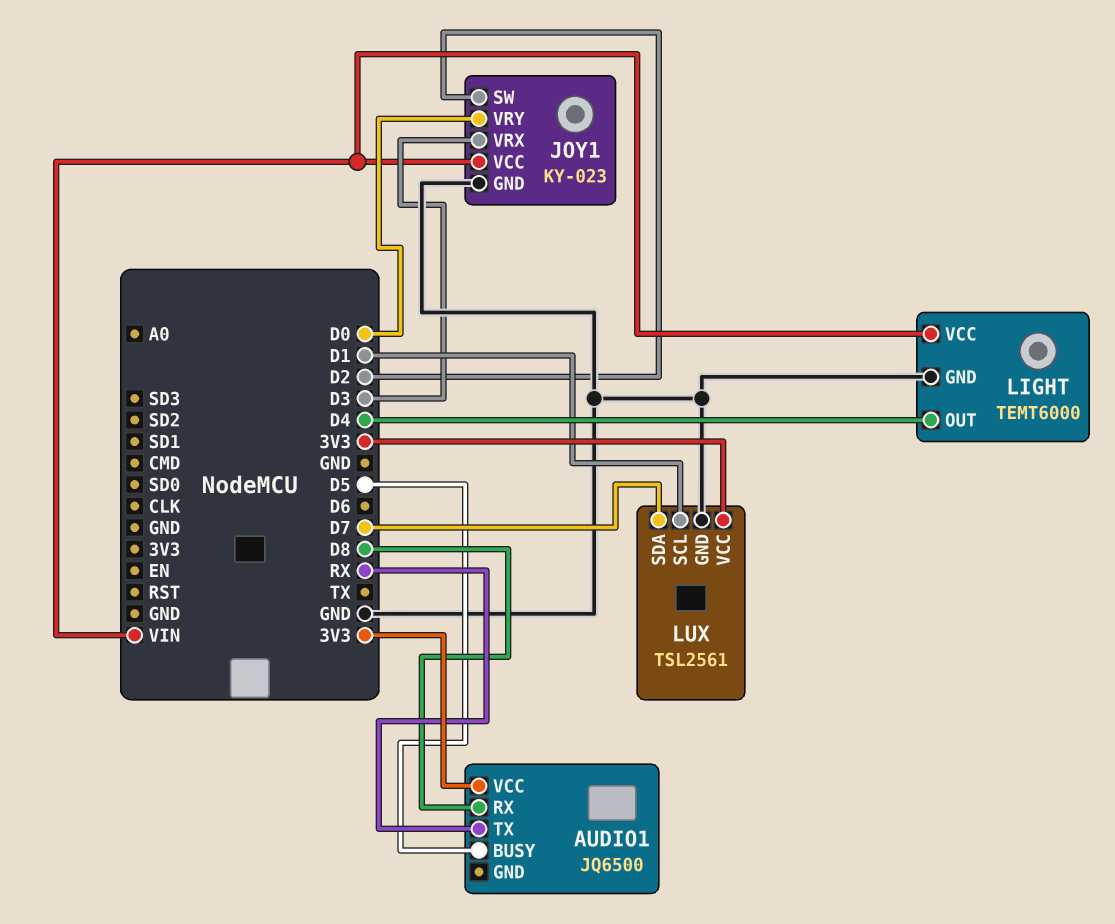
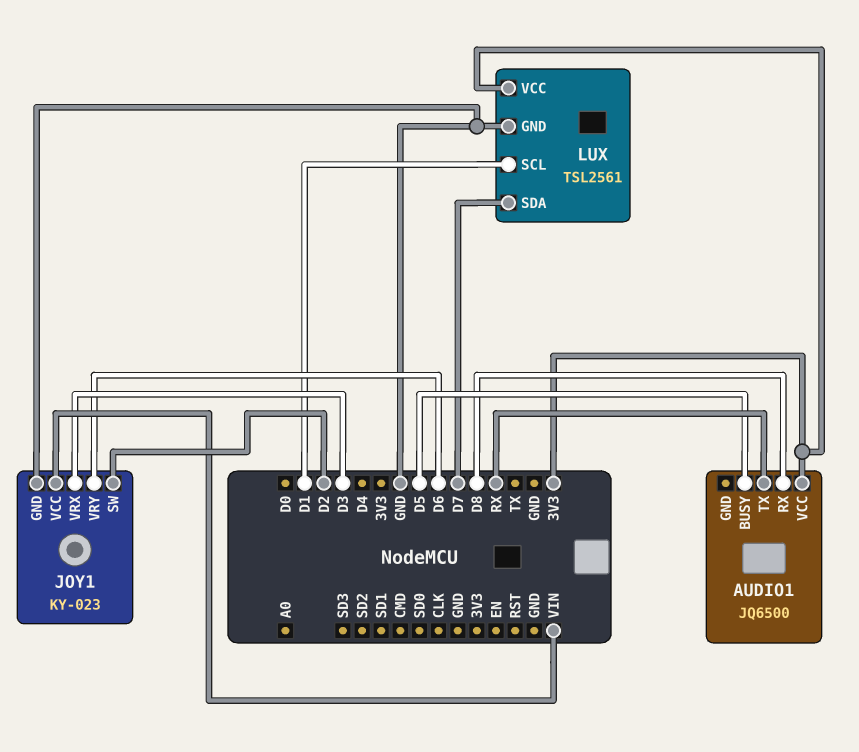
JOY1 pin VRY: D0 -> D6
LIGHT: TEMT6000 -> none
LIGHT pin GND: GND -> none
LIGHT pin OUT: D4 -> none
LIGHT pin VCC: VIN -> none

